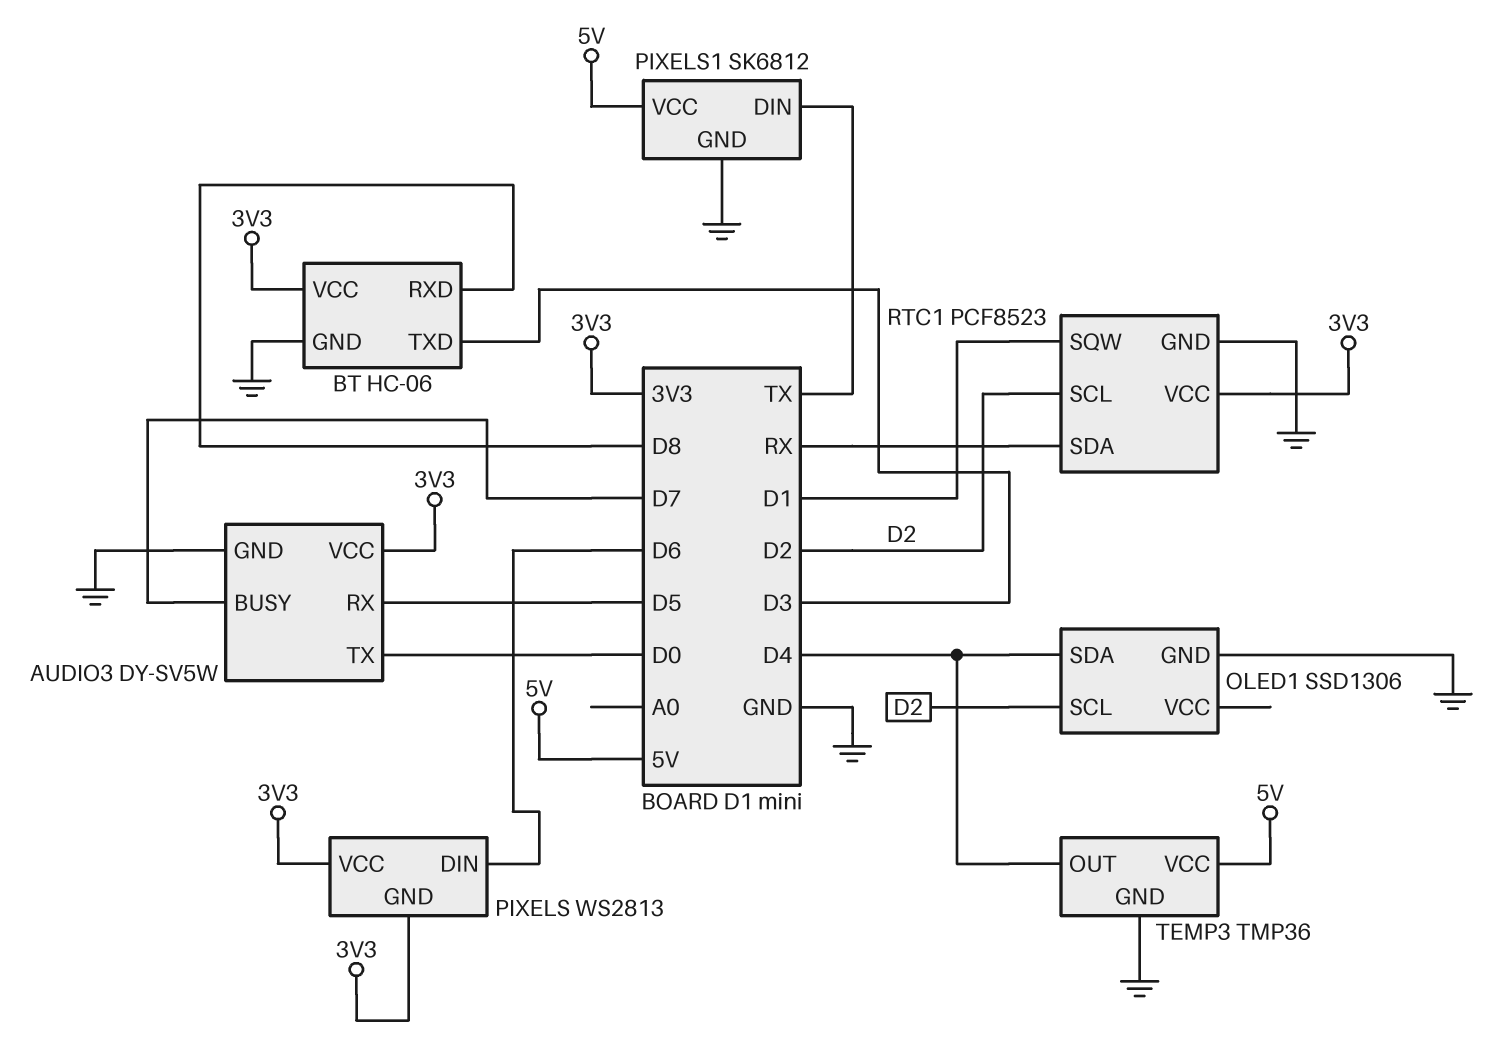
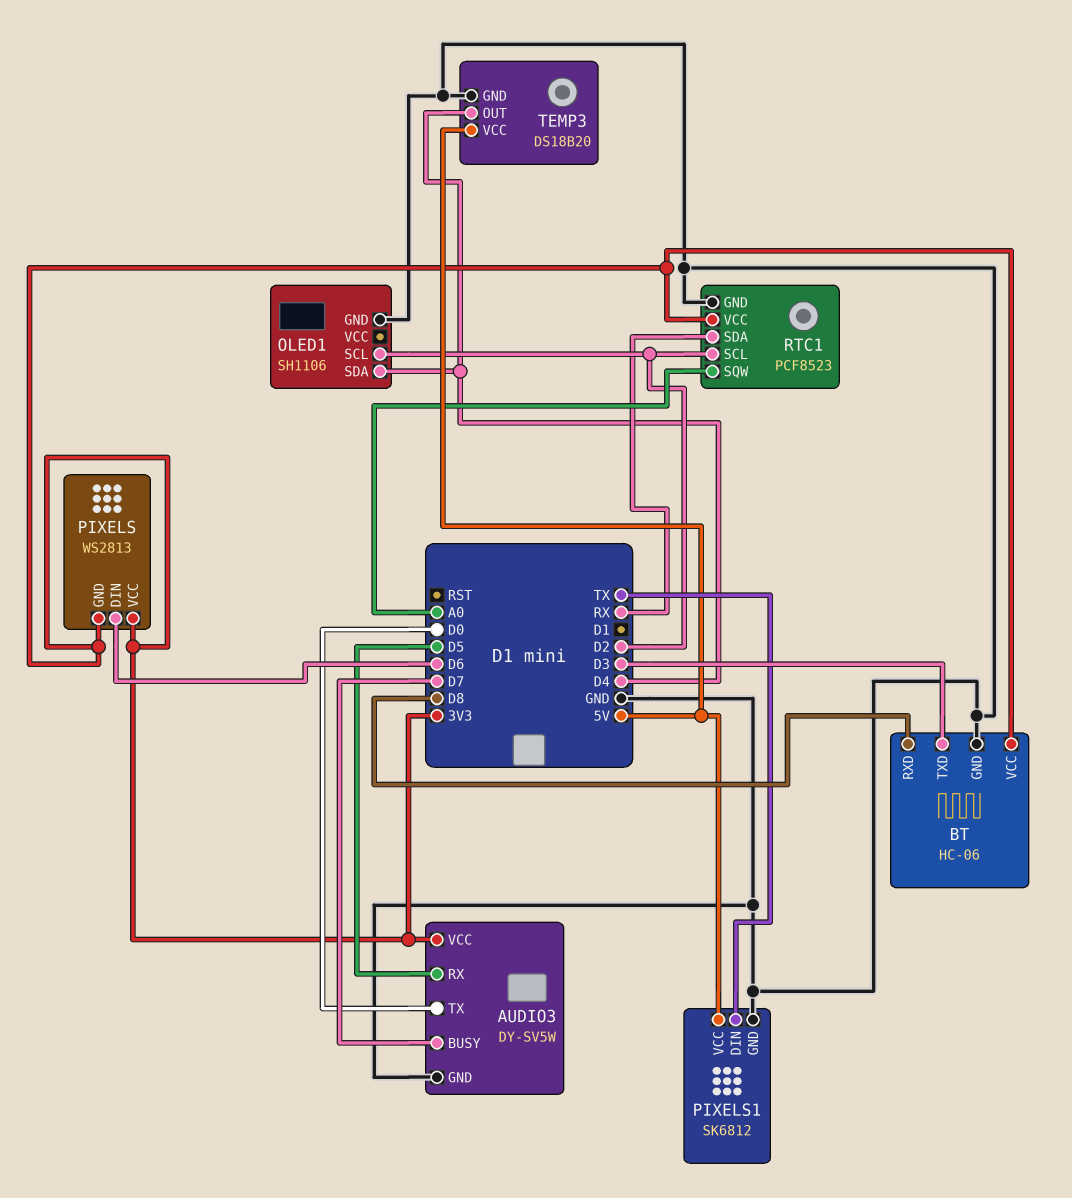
OLED1: SSD1306 -> SH1106
RTC1 pin SQW: D1 -> A0
TEMP3: TMP36 -> DS18B20

